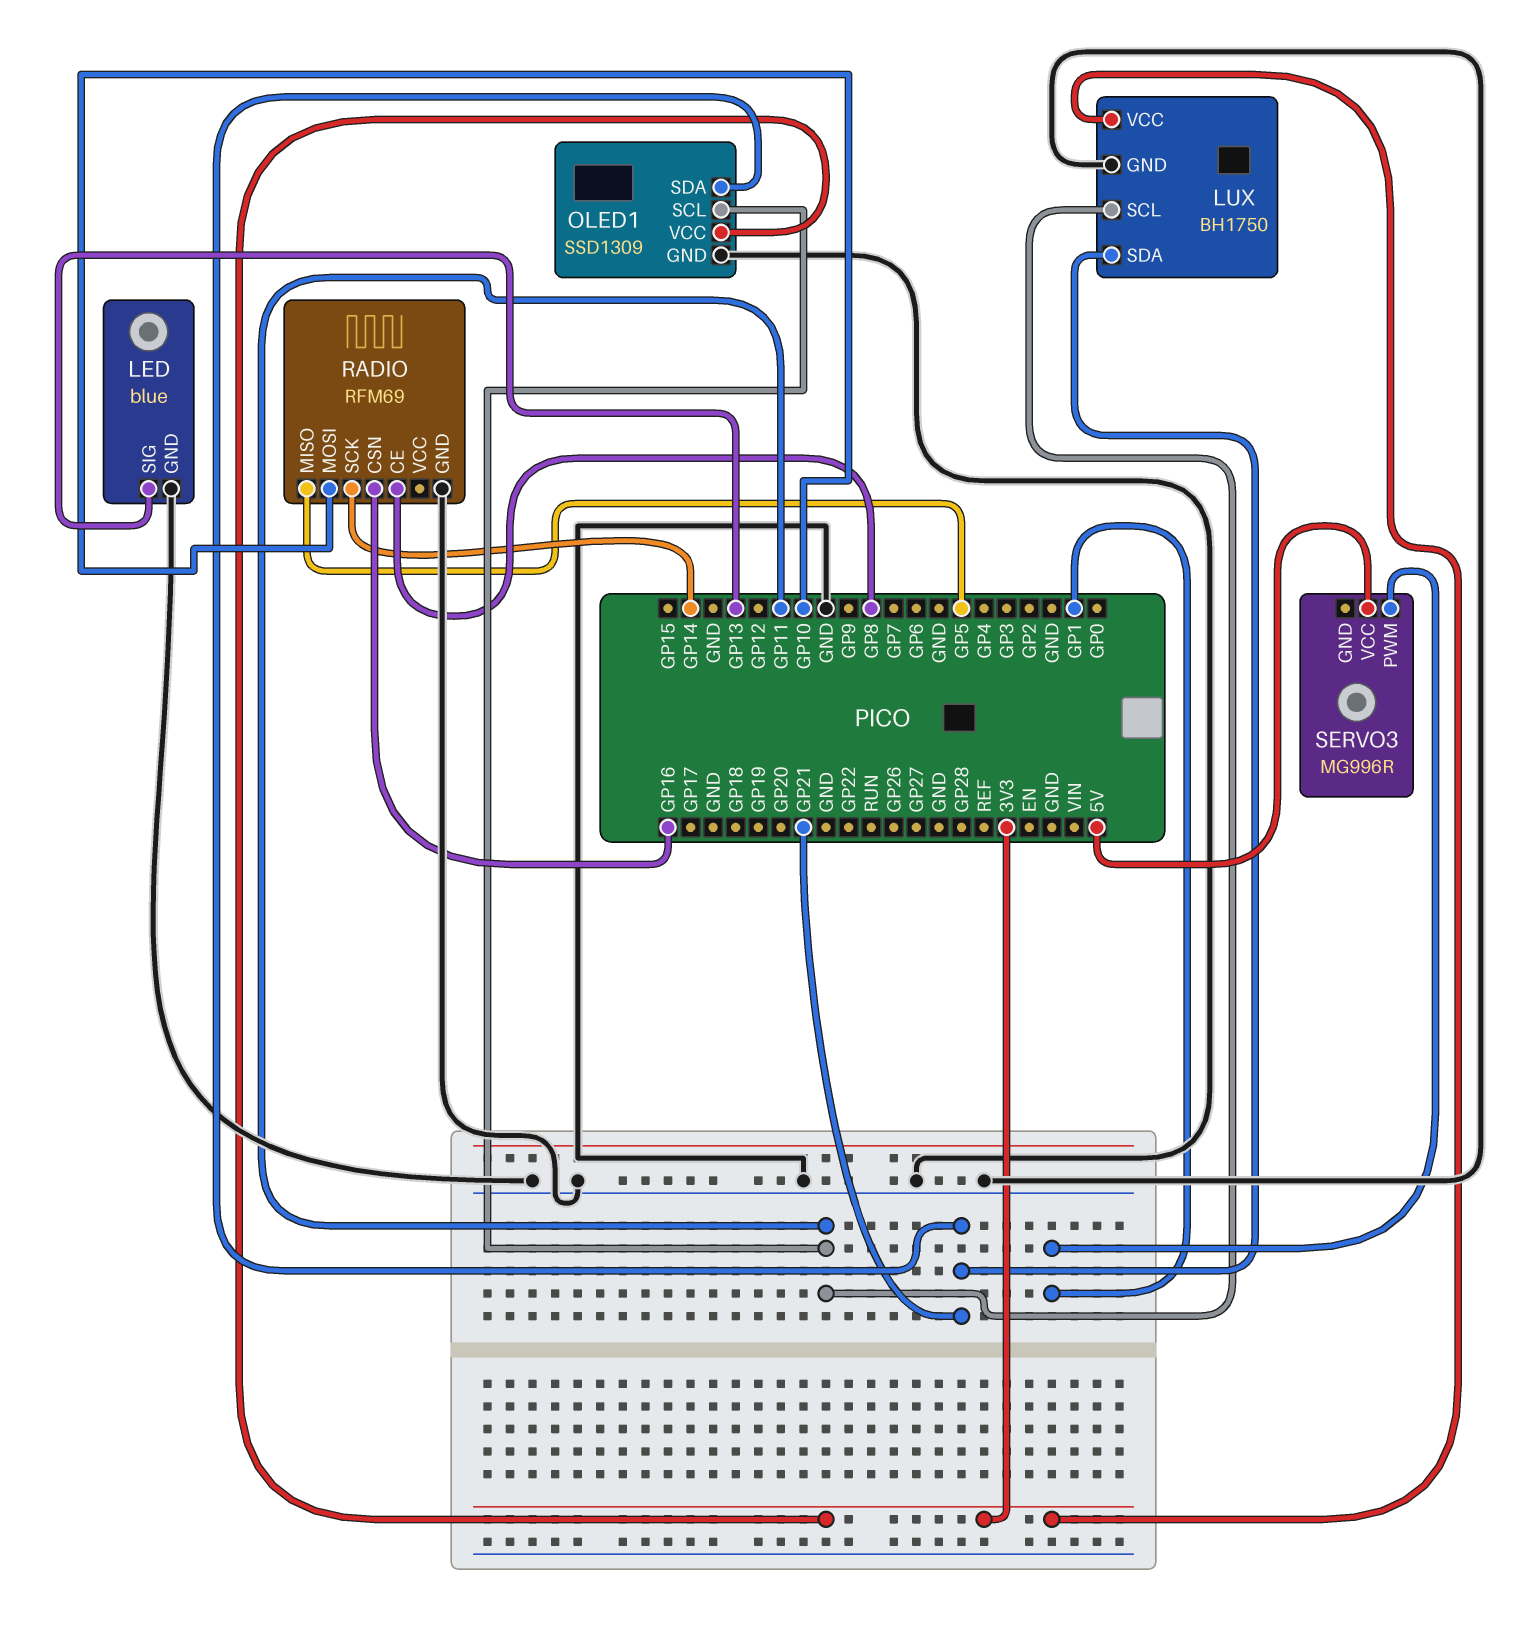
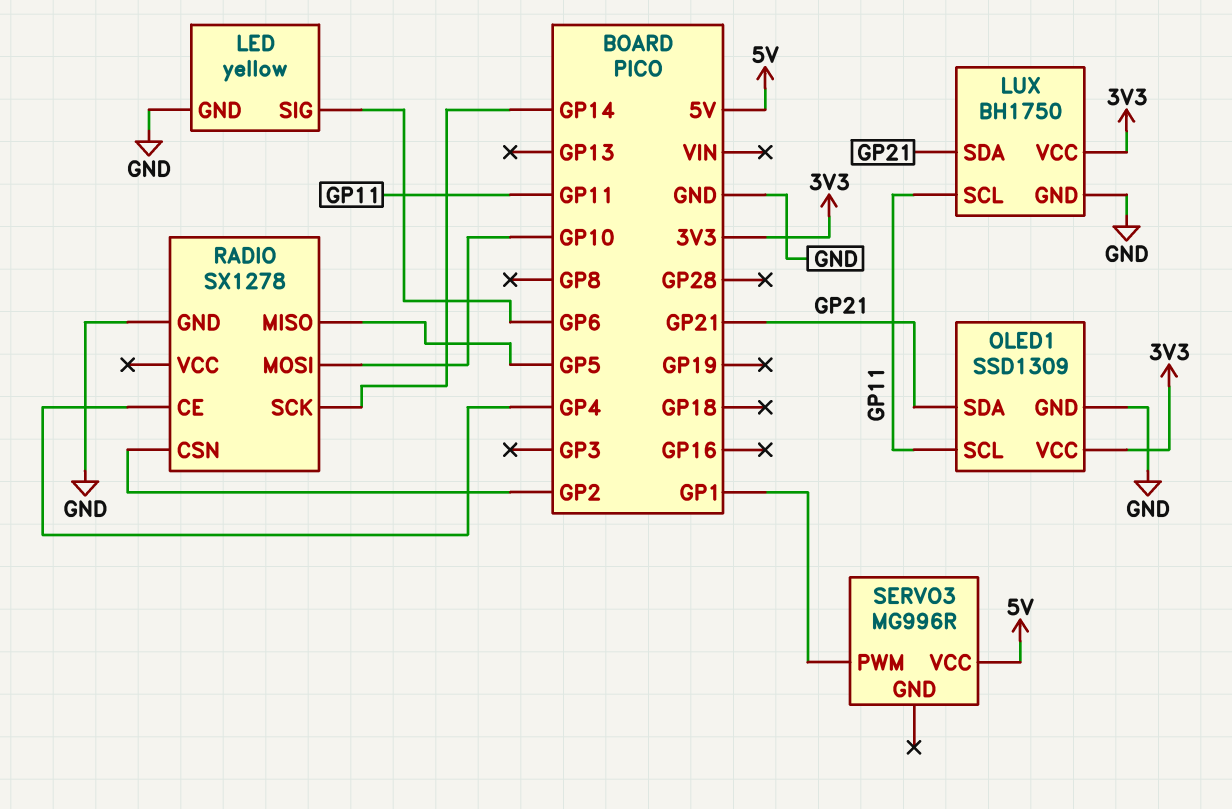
LED: blue -> yellow
LED pin SIG: GP13 -> GP6
RADIO: RFM69 -> SX1278
RADIO pin CE: GP8 -> GP4
RADIO pin CSN: GP16 -> GP2

